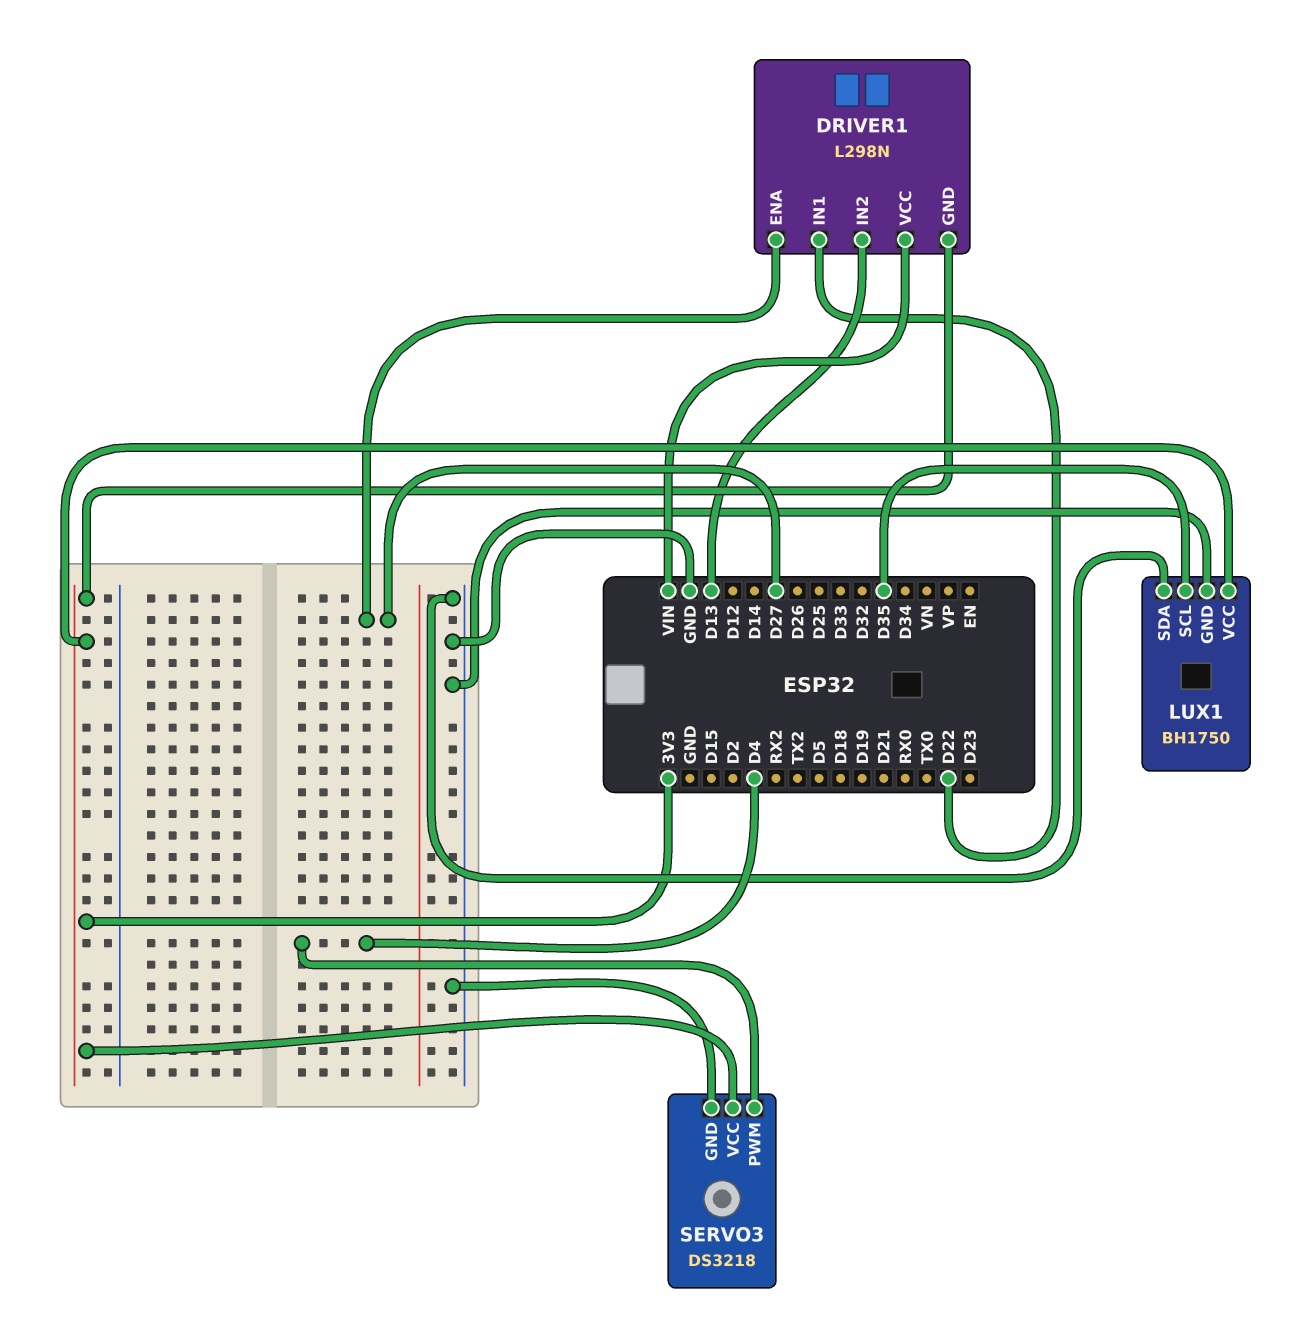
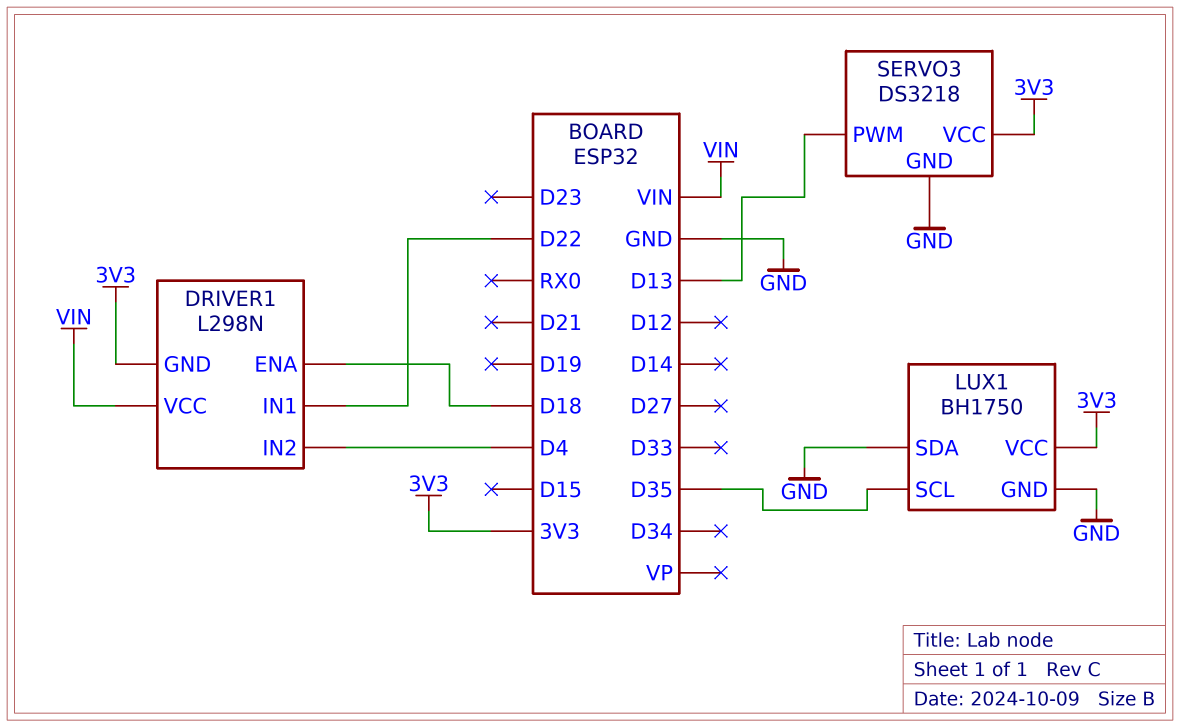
DRIVER1 pin ENA: D27 -> D18
DRIVER1 pin IN2: D13 -> D4
SERVO3 pin PWM: D4 -> D13

